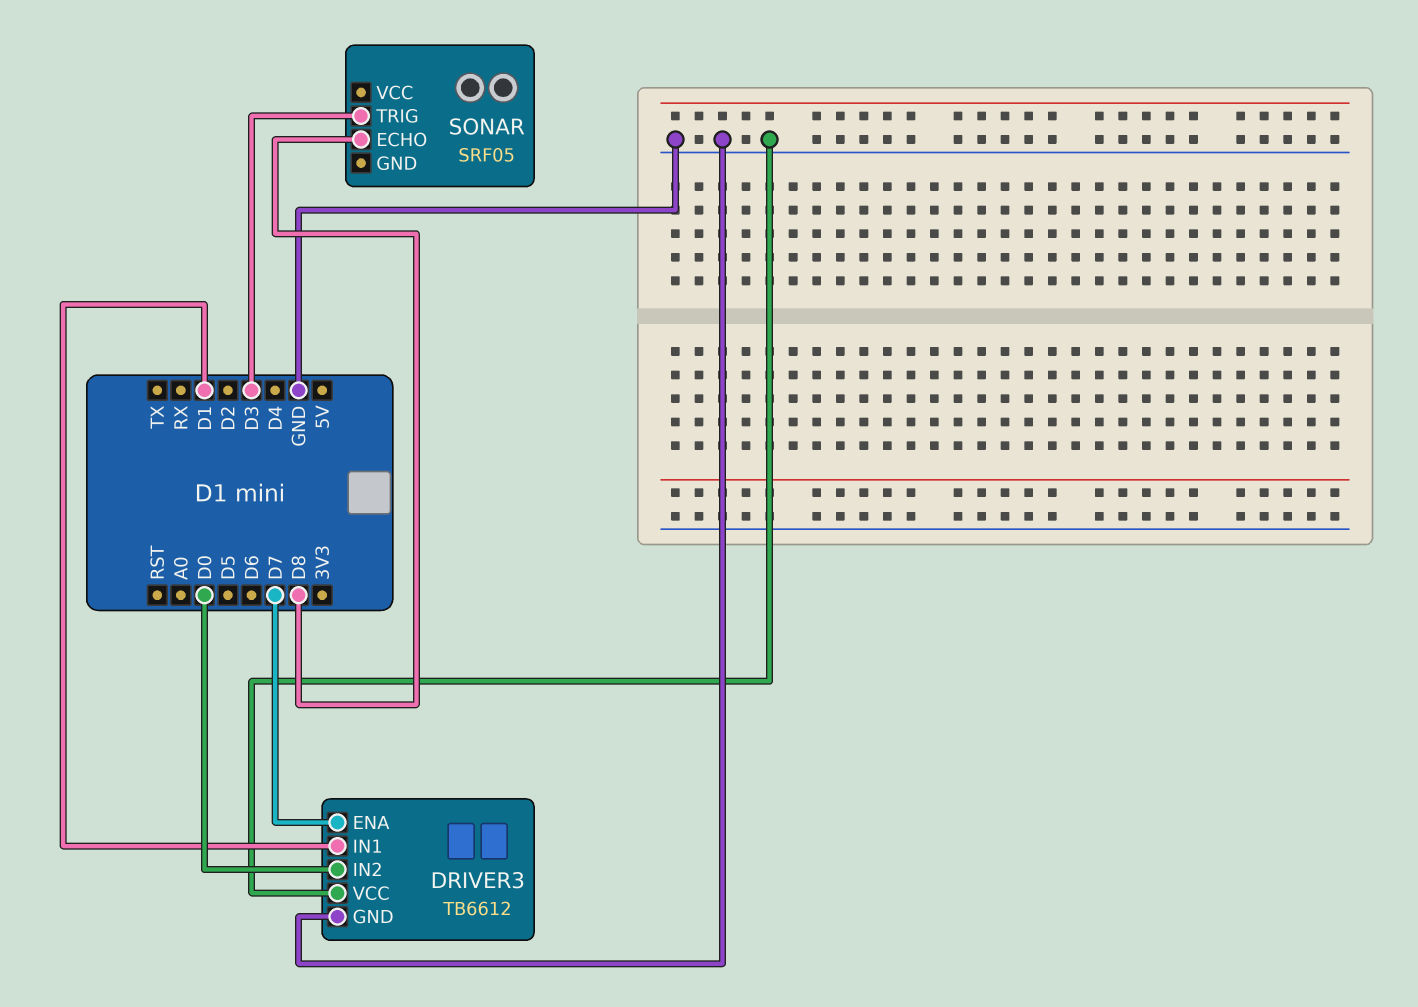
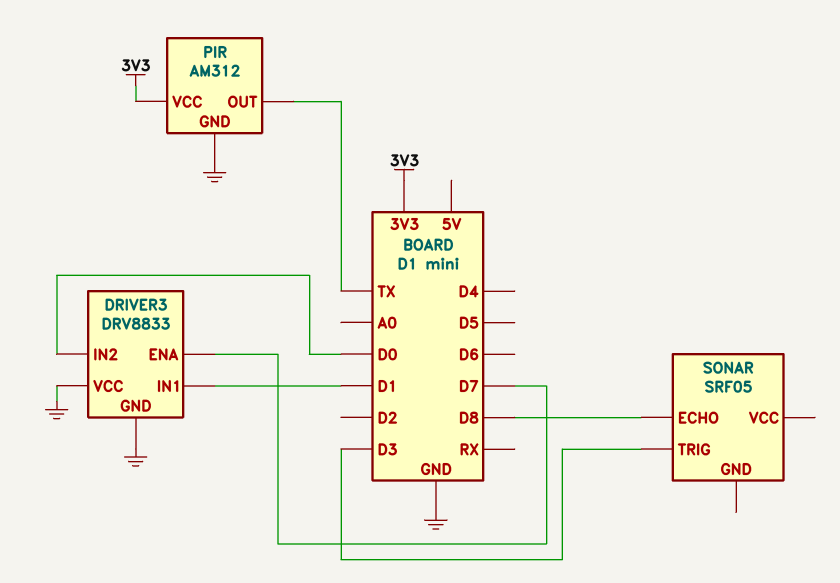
DRIVER3: TB6612 -> DRV8833
PIR: none -> AM312
PIR pin GND: none -> GND
PIR pin OUT: none -> TX
PIR pin VCC: none -> 3V3

